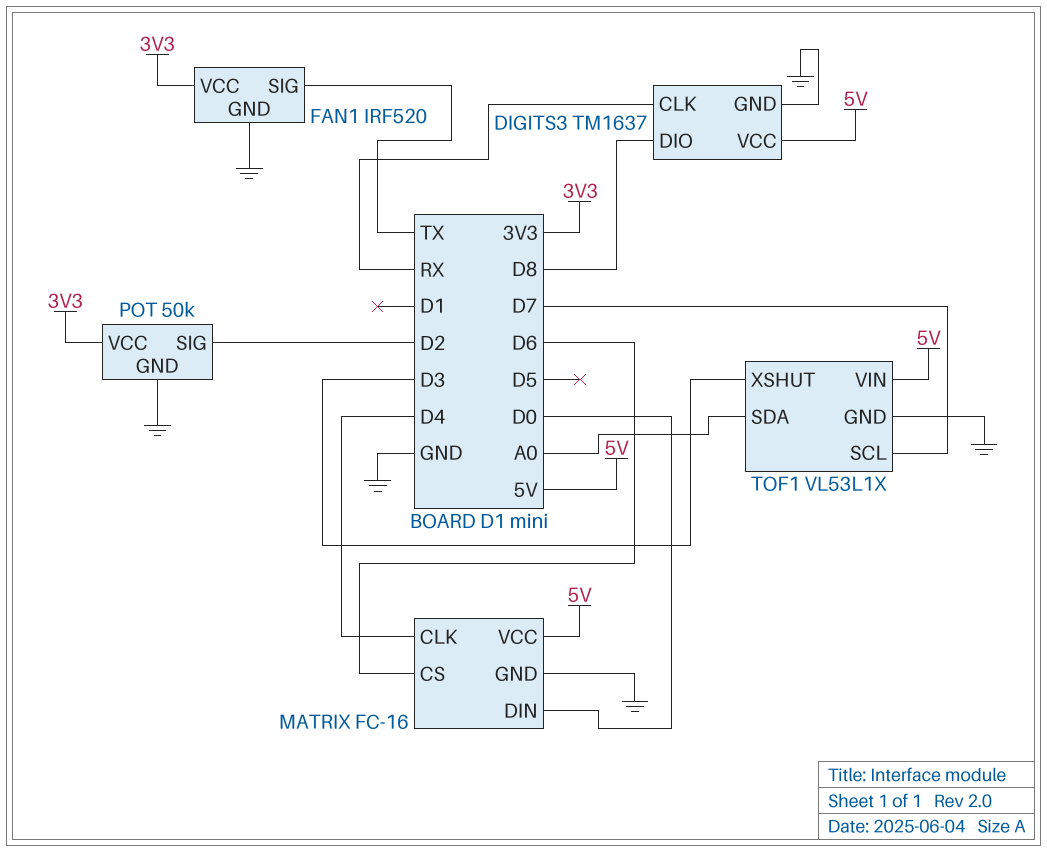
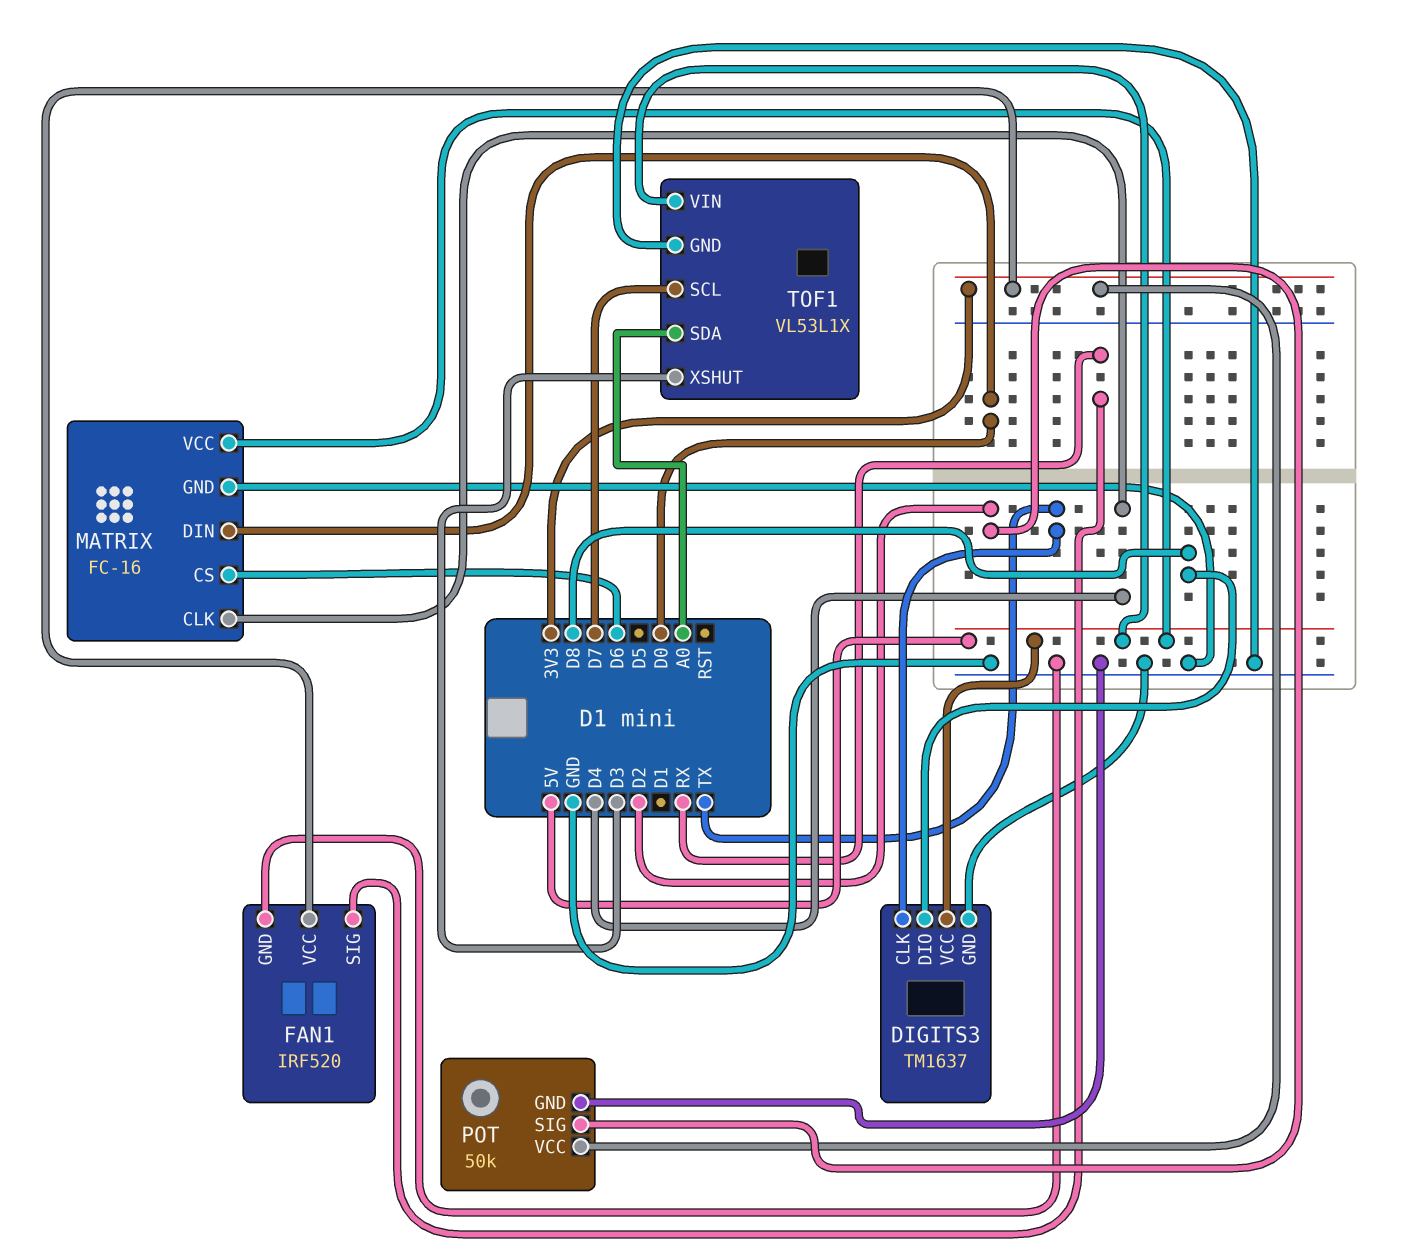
DIGITS3 pin CLK: RX -> TX
FAN1 pin SIG: TX -> RX

